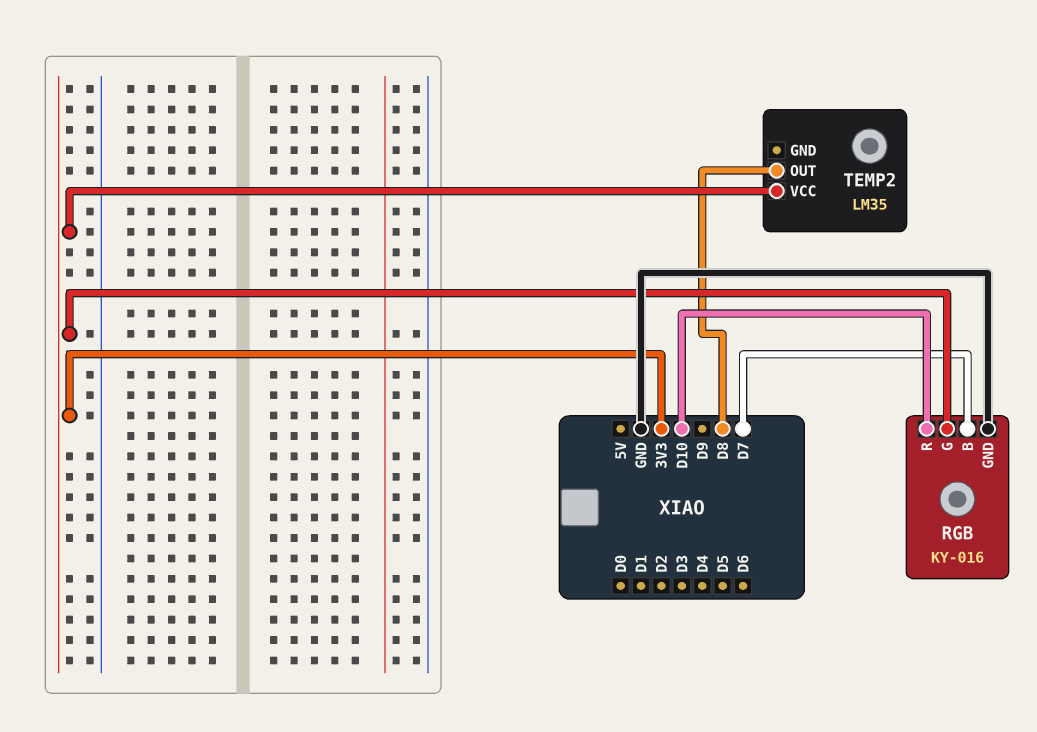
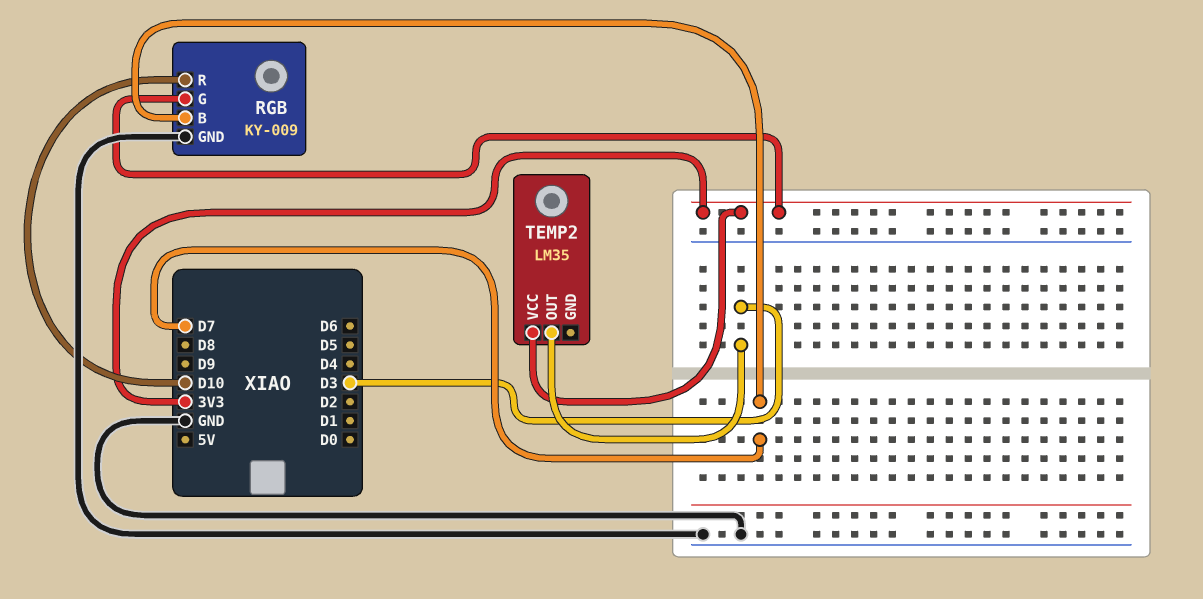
RGB: KY-016 -> KY-009
TEMP2 pin OUT: D8 -> D3

